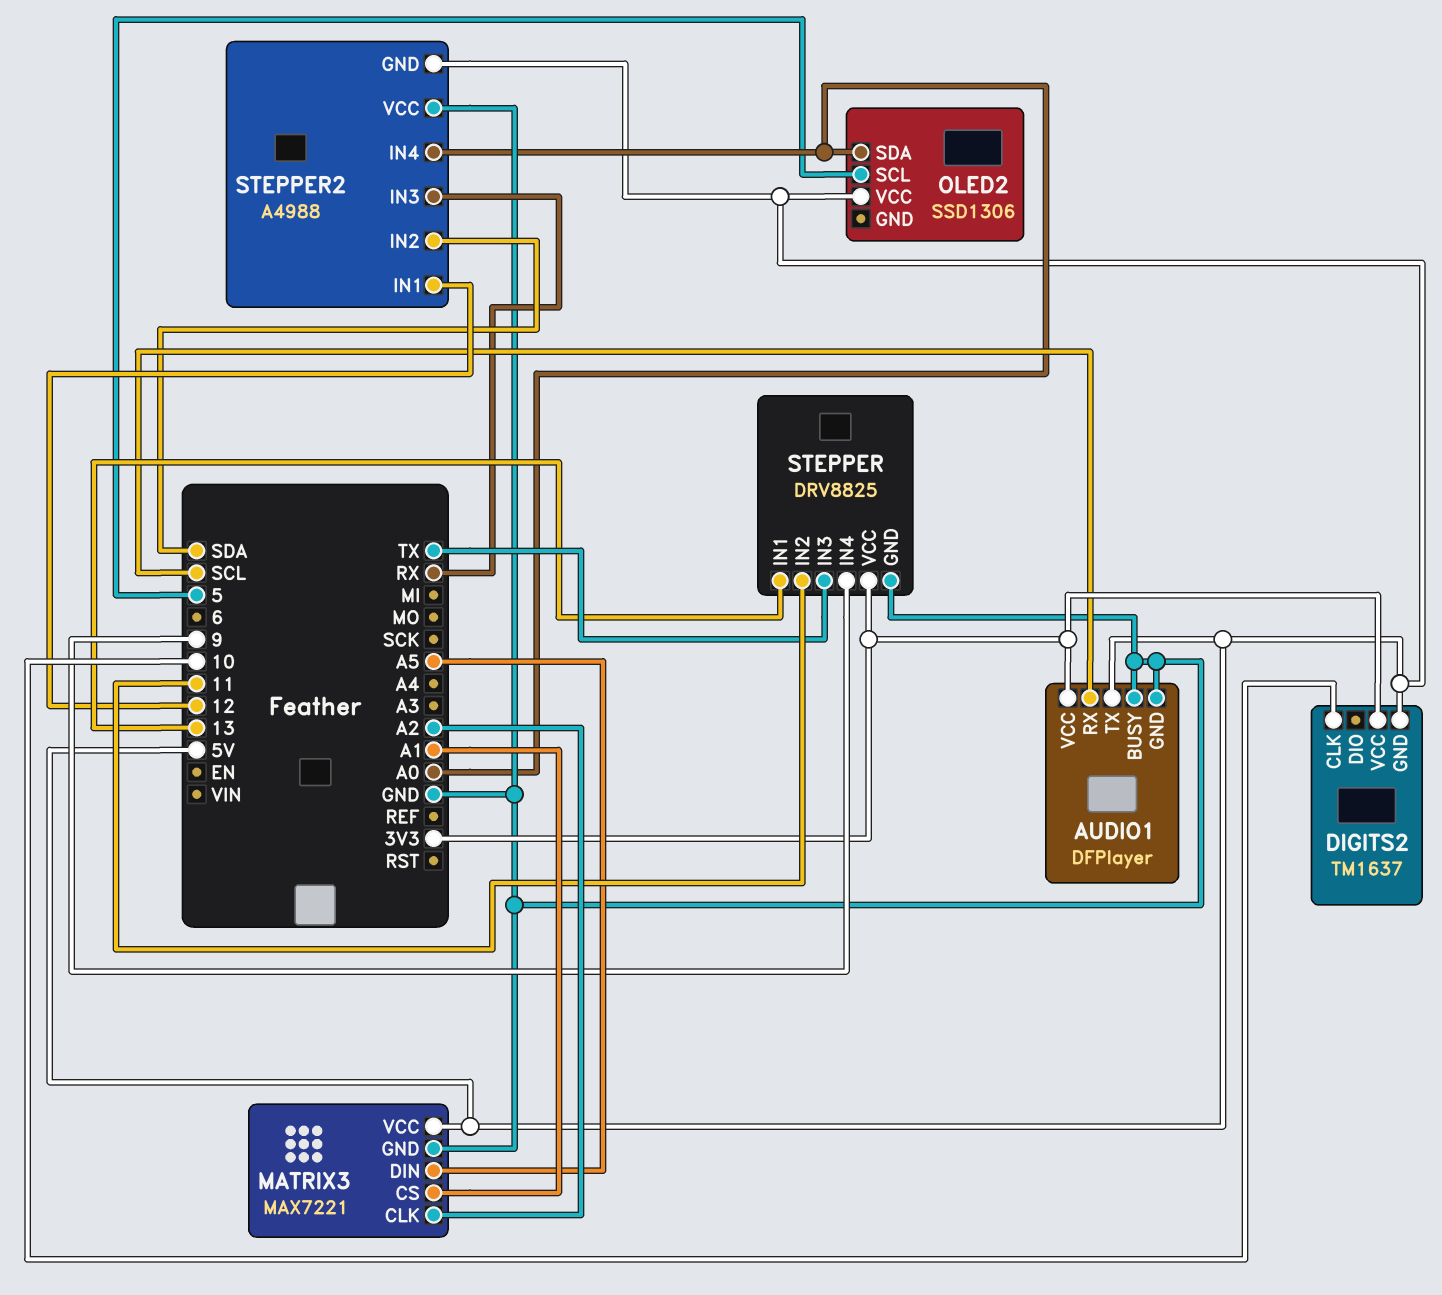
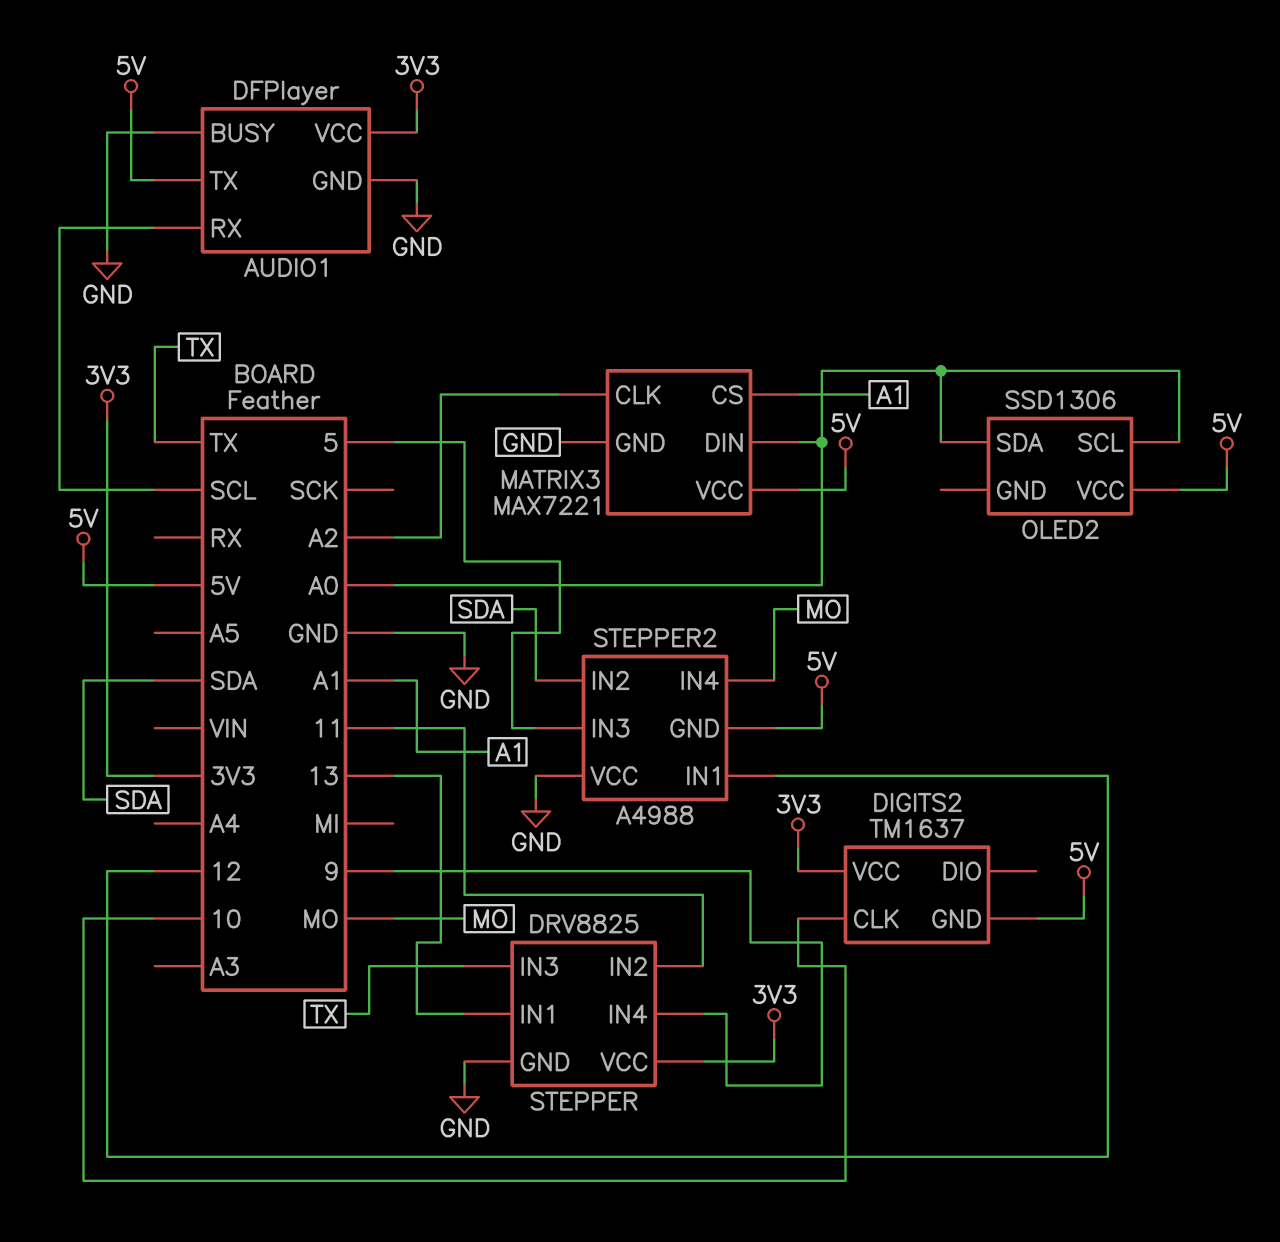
MATRIX3 pin DIN: A5 -> A0
OLED2 pin SCL: 5 -> A0
STEPPER2 pin IN3: RX -> 5
STEPPER2 pin IN4: A0 -> MO

